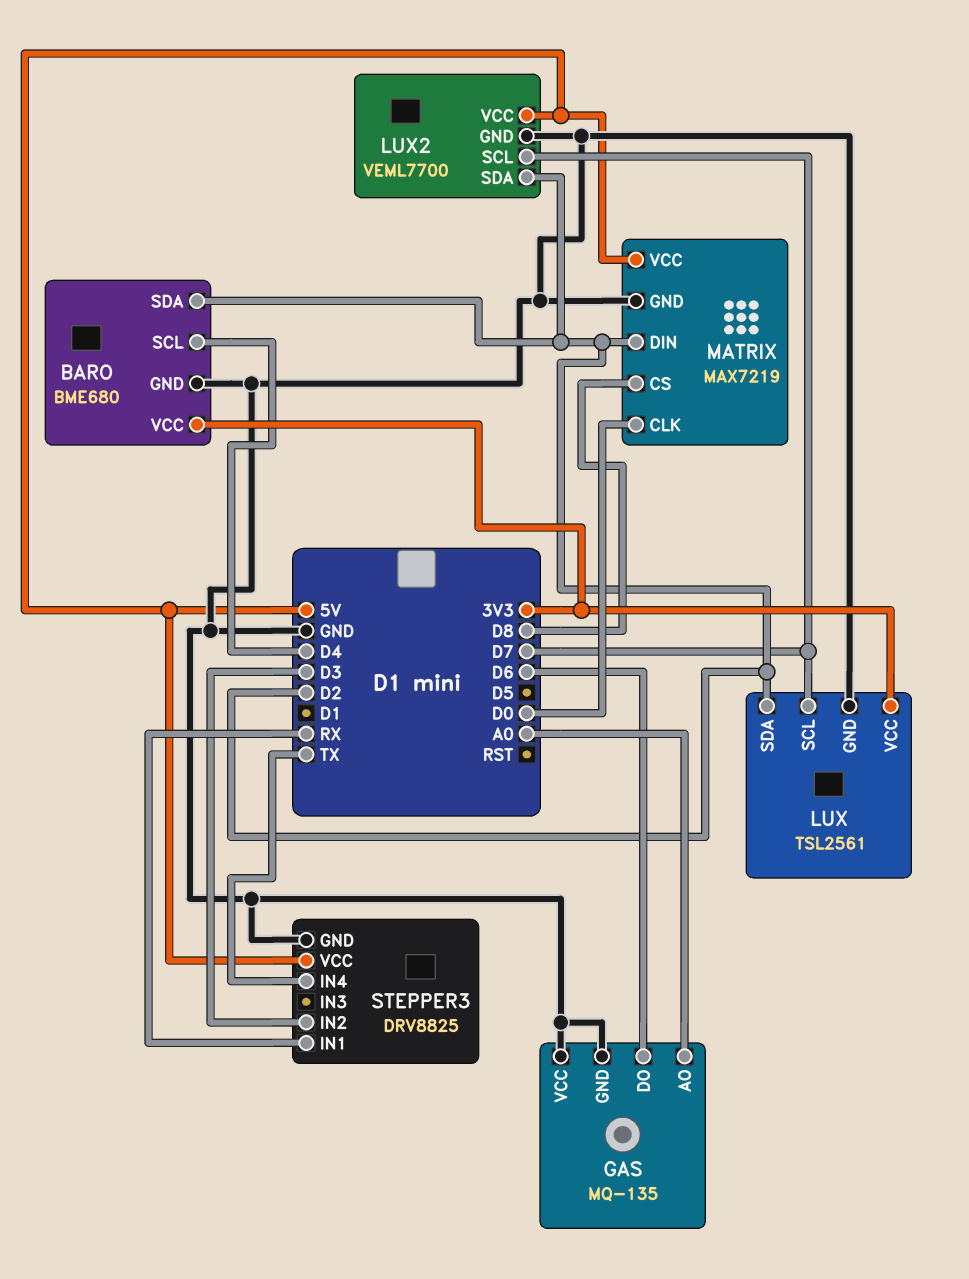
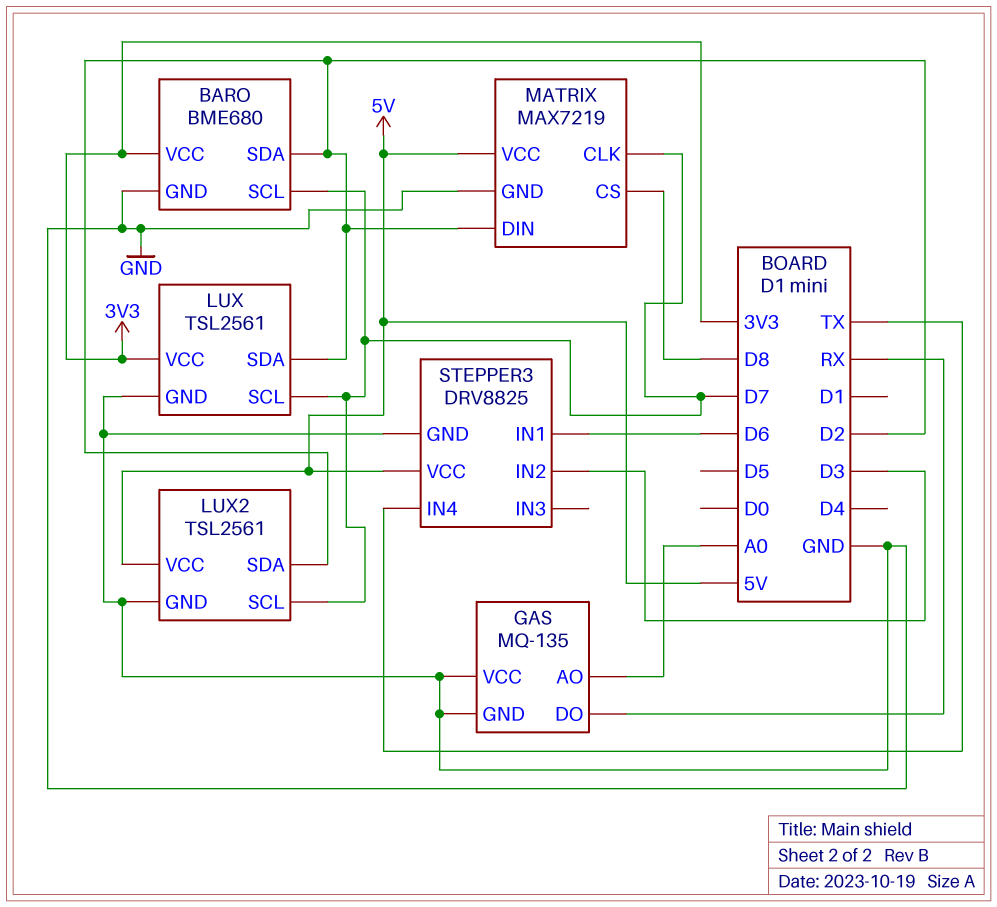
BARO pin SCL: D4 -> D7
GAS pin DO: D6 -> RX
LUX2: VEML7700 -> TSL2561
MATRIX pin CLK: D0 -> D7
STEPPER3 pin IN1: RX -> D6

